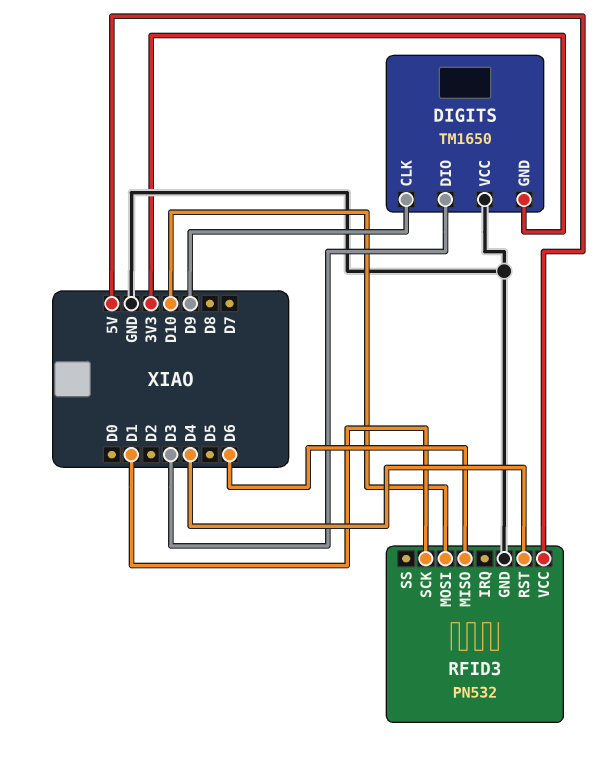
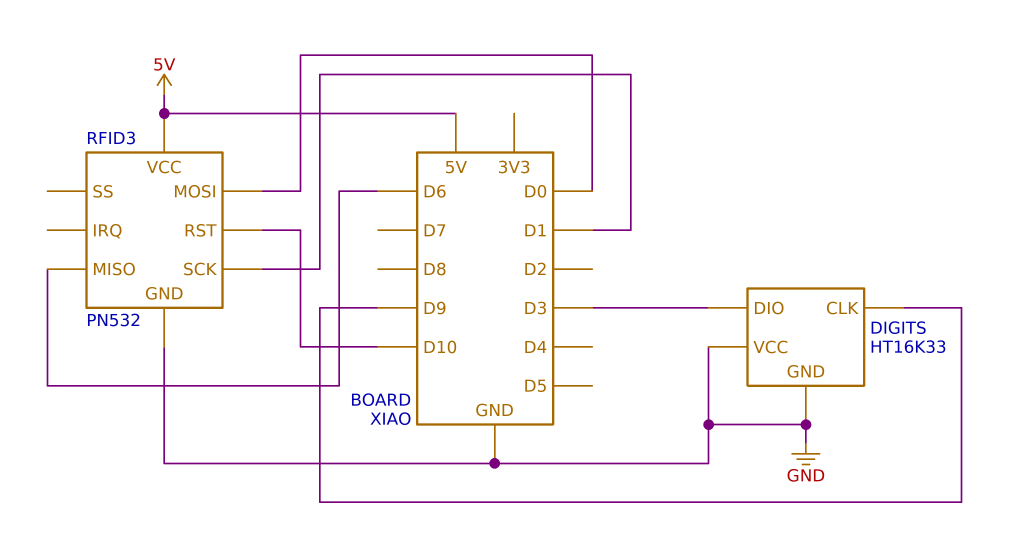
DIGITS: TM1650 -> HT16K33
DIGITS pin GND: 3V3 -> GND
RFID3 pin MOSI: D10 -> D0
RFID3 pin RST: D4 -> D10

